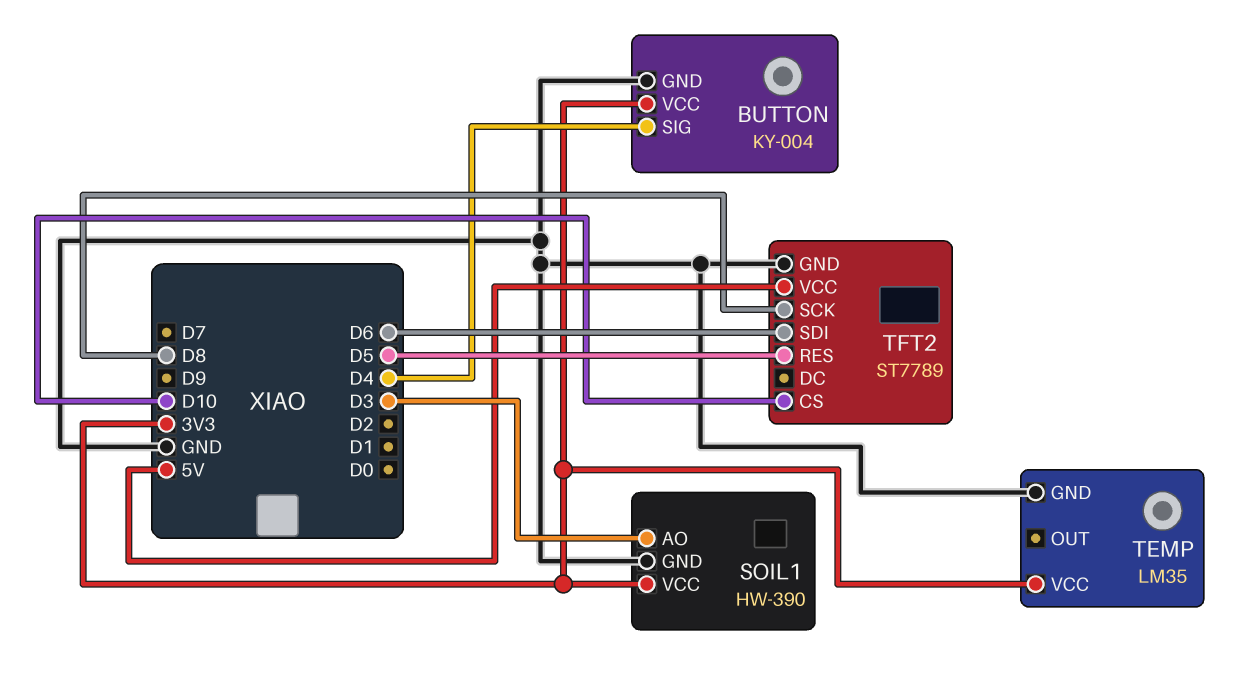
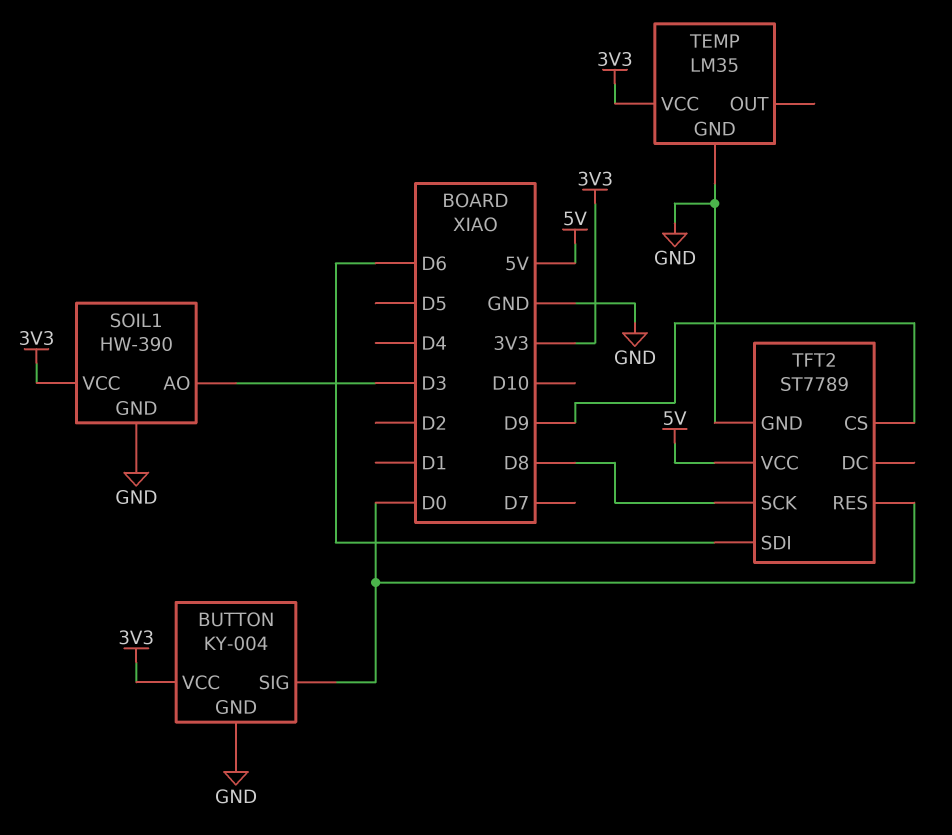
BUTTON pin SIG: D4 -> D0
TFT2 pin CS: D10 -> D9
TFT2 pin RES: D5 -> D0

